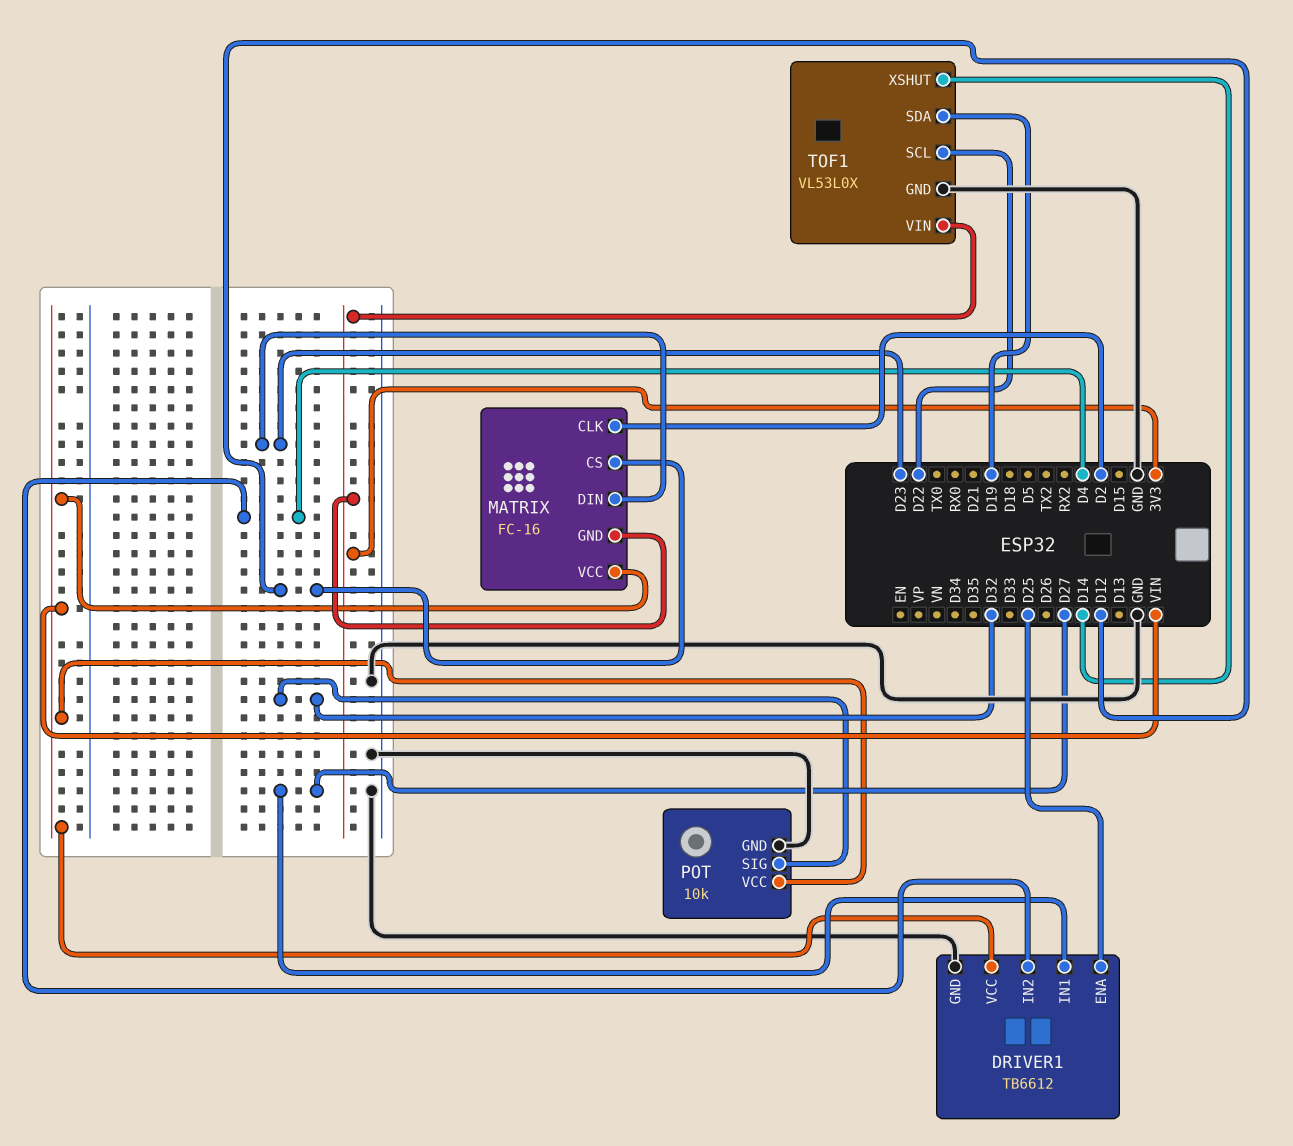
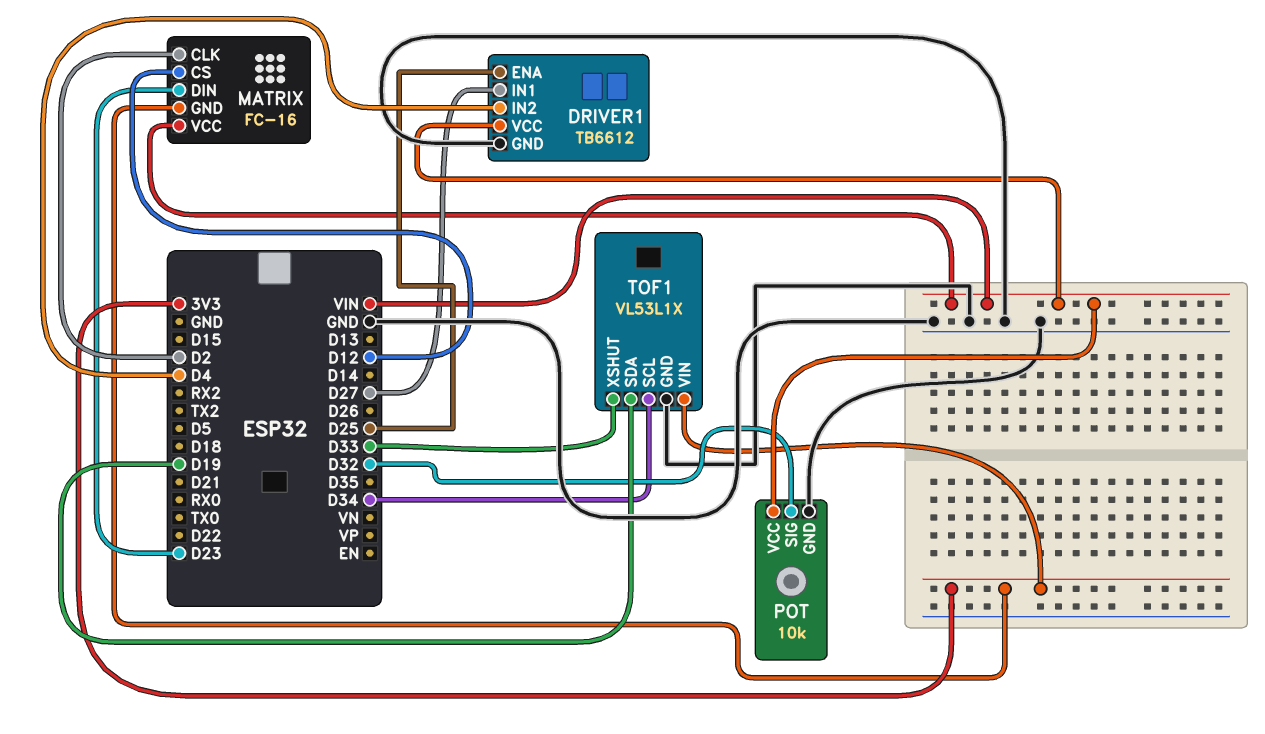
TOF1: VL53L0X -> VL53L1X
TOF1 pin SCL: D22 -> D34
TOF1 pin XSHUT: D14 -> D33

